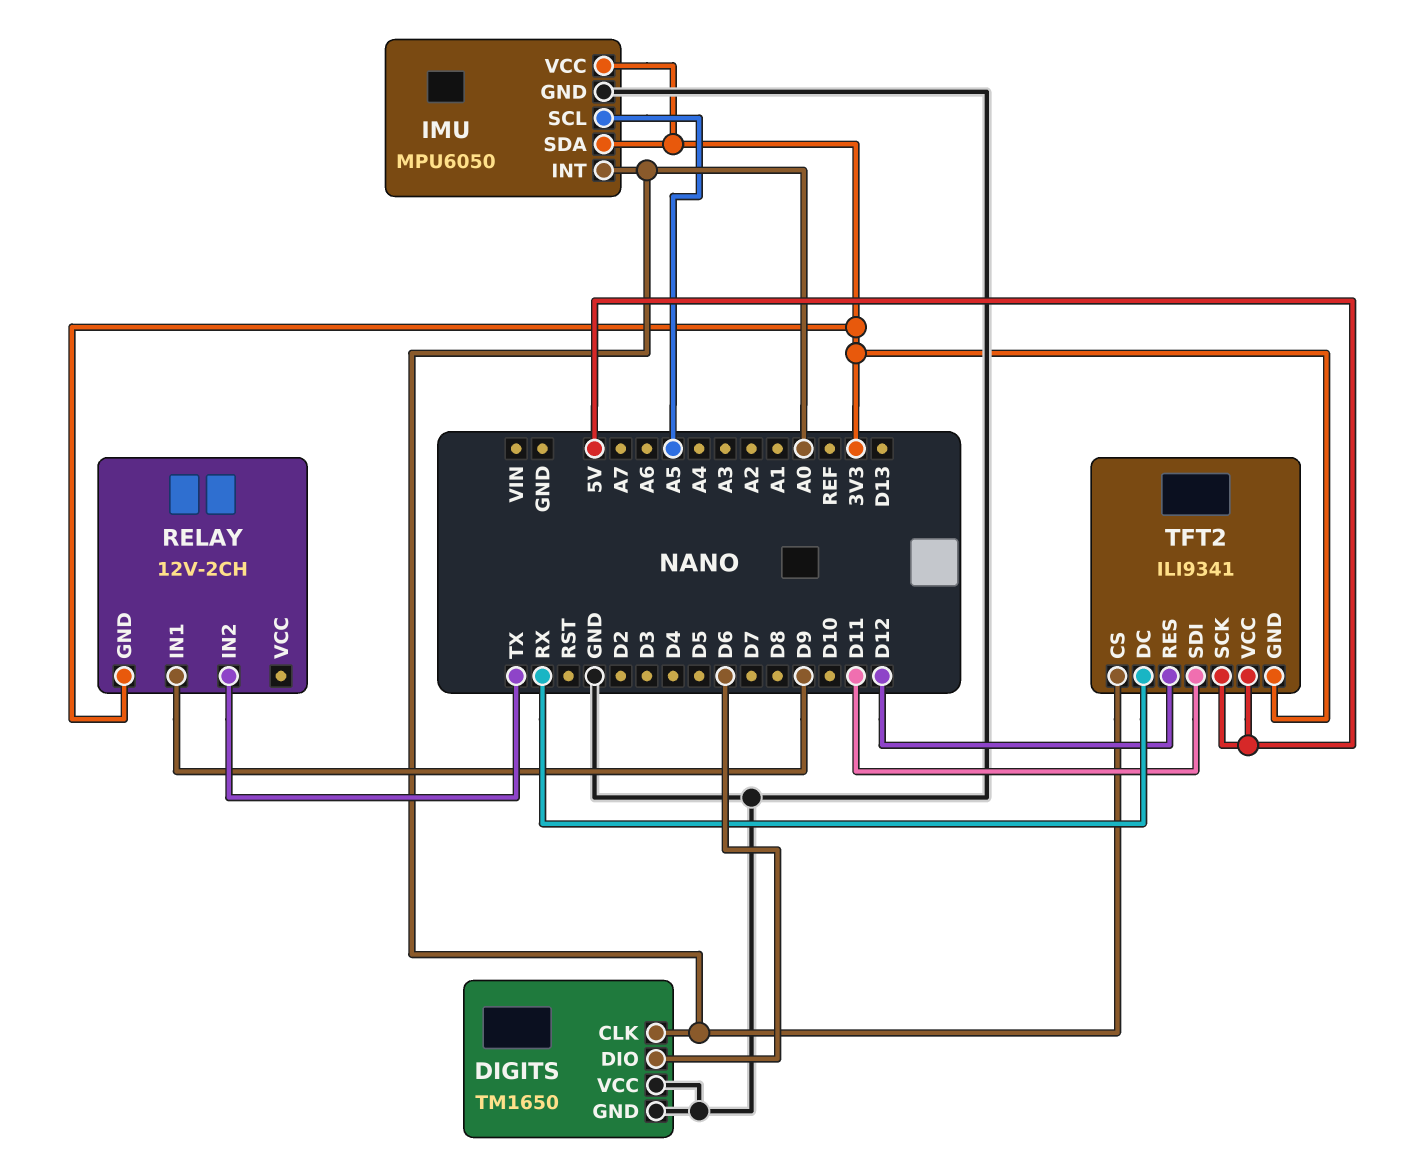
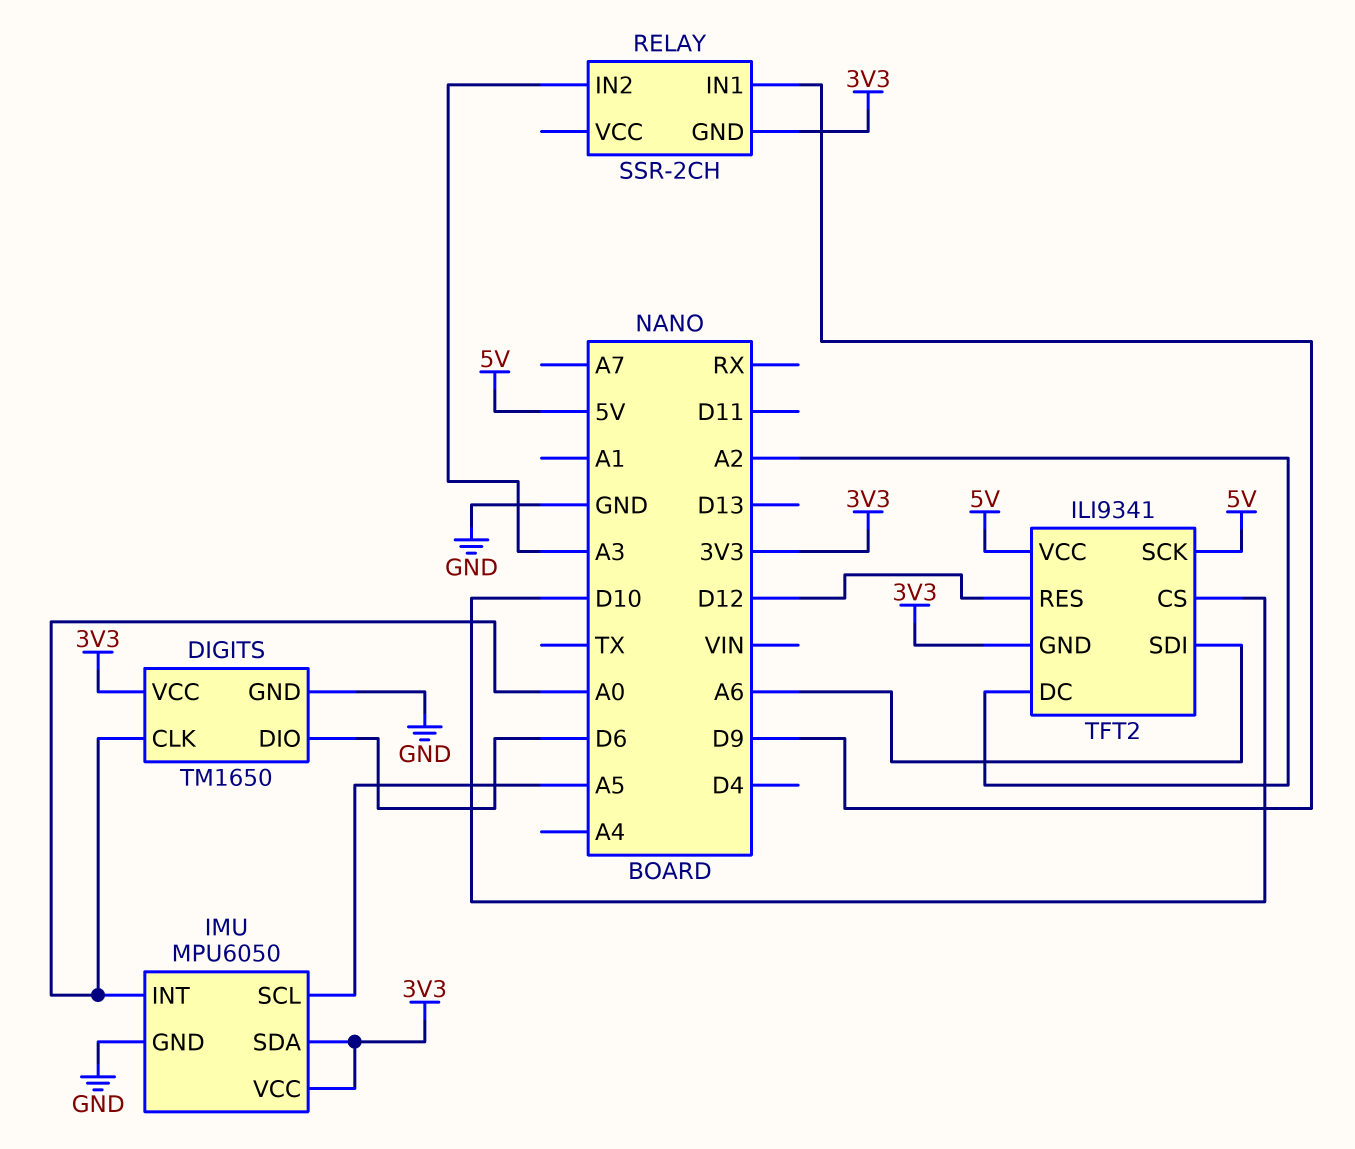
DIGITS pin VCC: GND -> 3V3
RELAY: 12V-2CH -> SSR-2CH
RELAY pin IN2: TX -> A3
TFT2 pin CS: A0 -> D10
TFT2 pin DC: RX -> A2
TFT2 pin SDI: D11 -> A6

